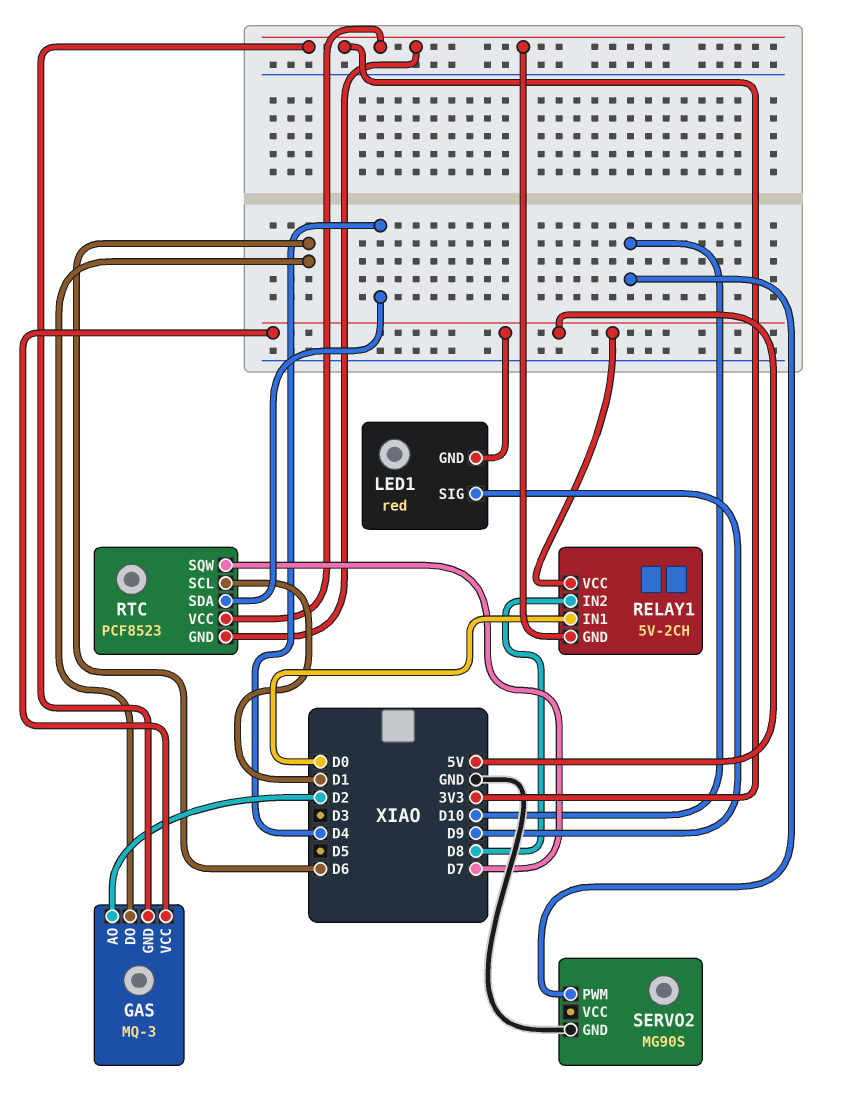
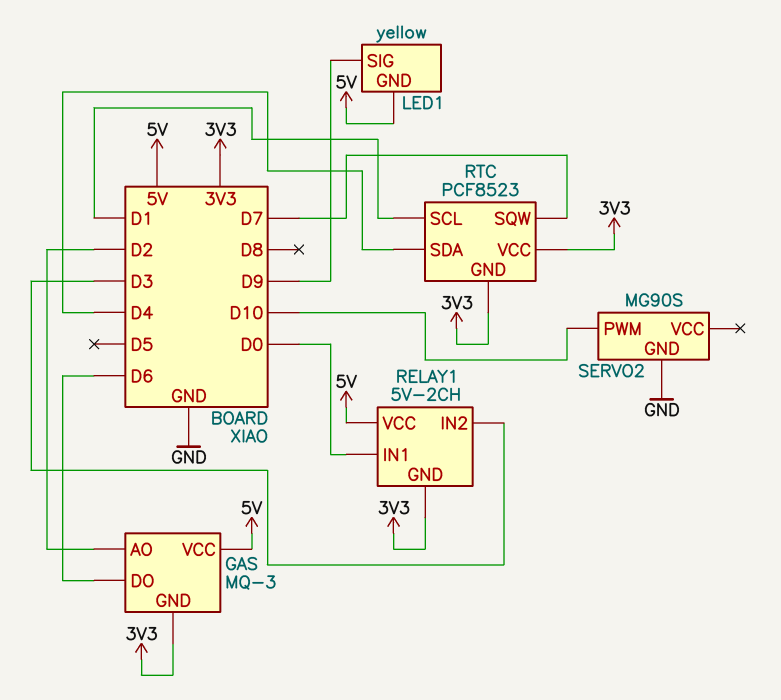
LED1: red -> yellow
RELAY1 pin IN2: D8 -> D3

